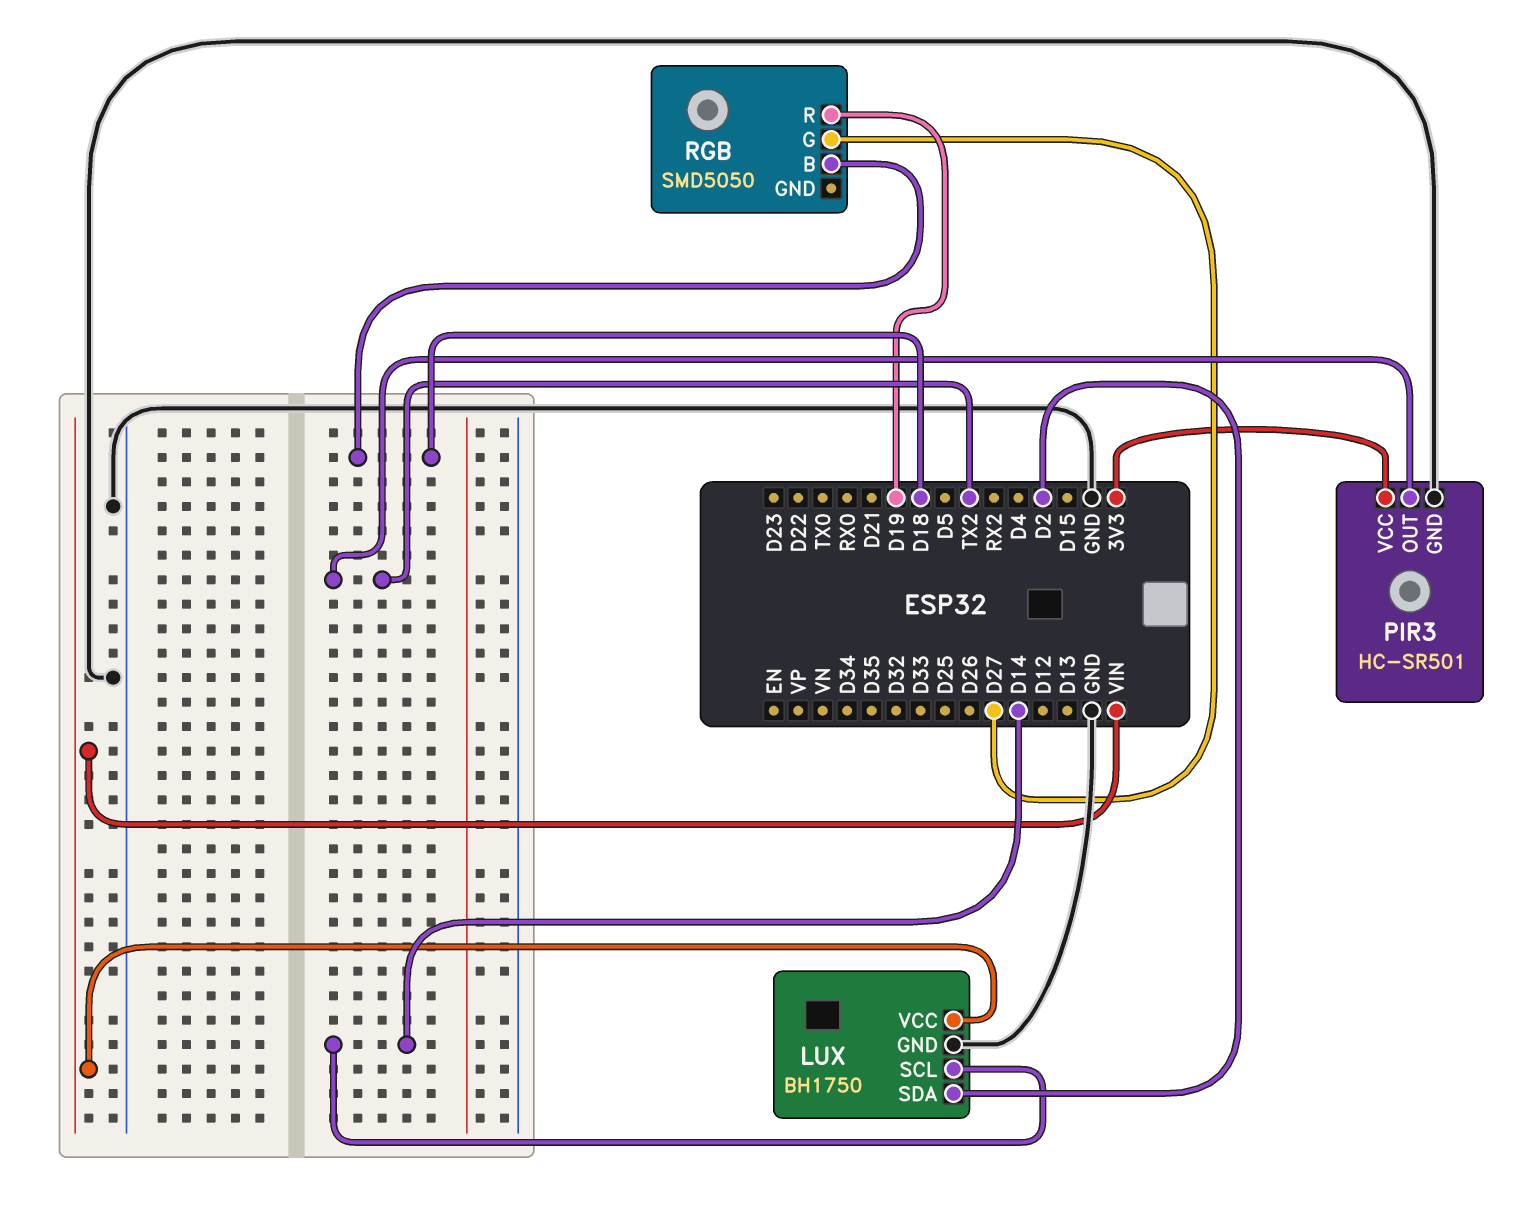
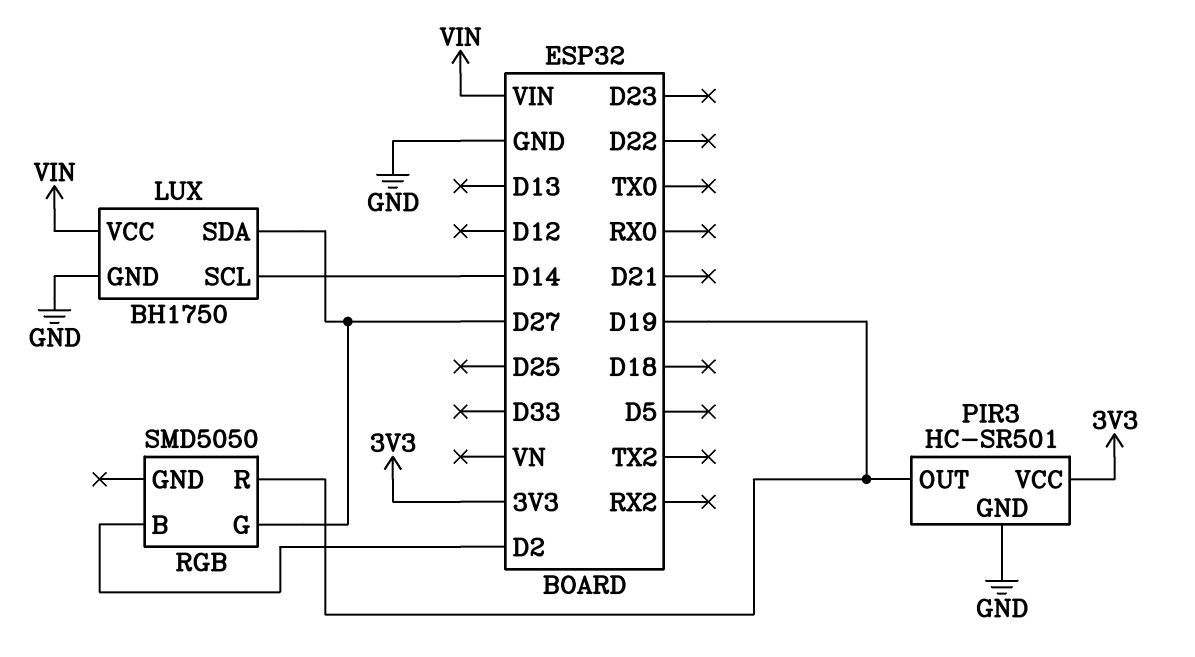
LUX pin SDA: D2 -> D27
PIR3 pin OUT: TX2 -> D19
RGB pin B: D18 -> D2

